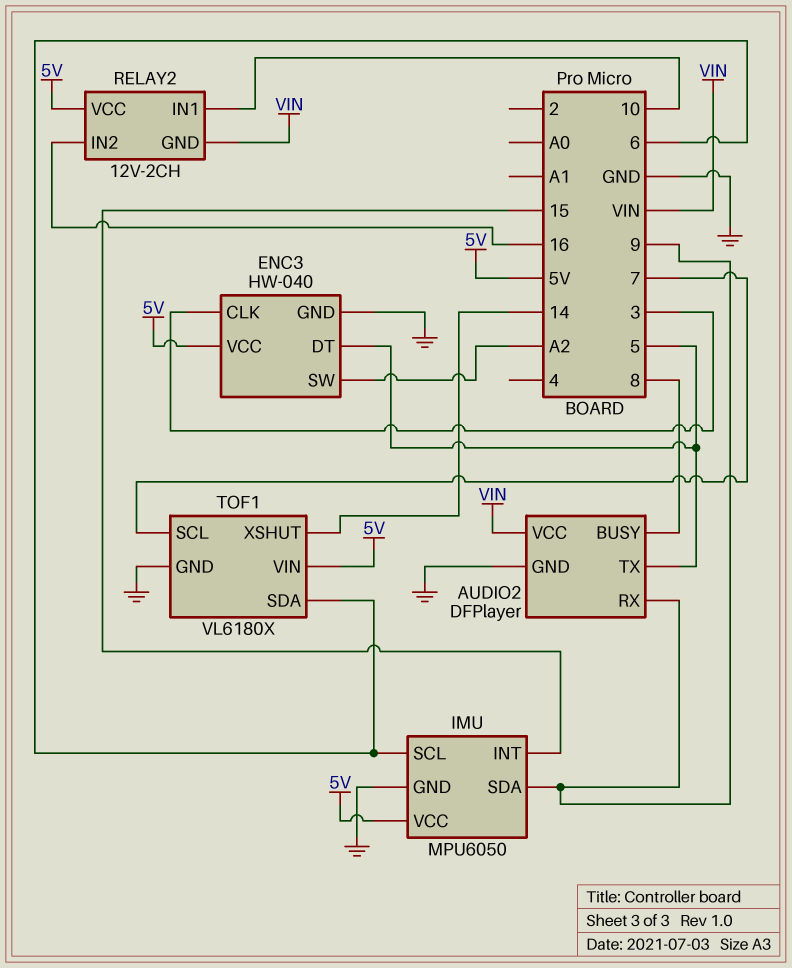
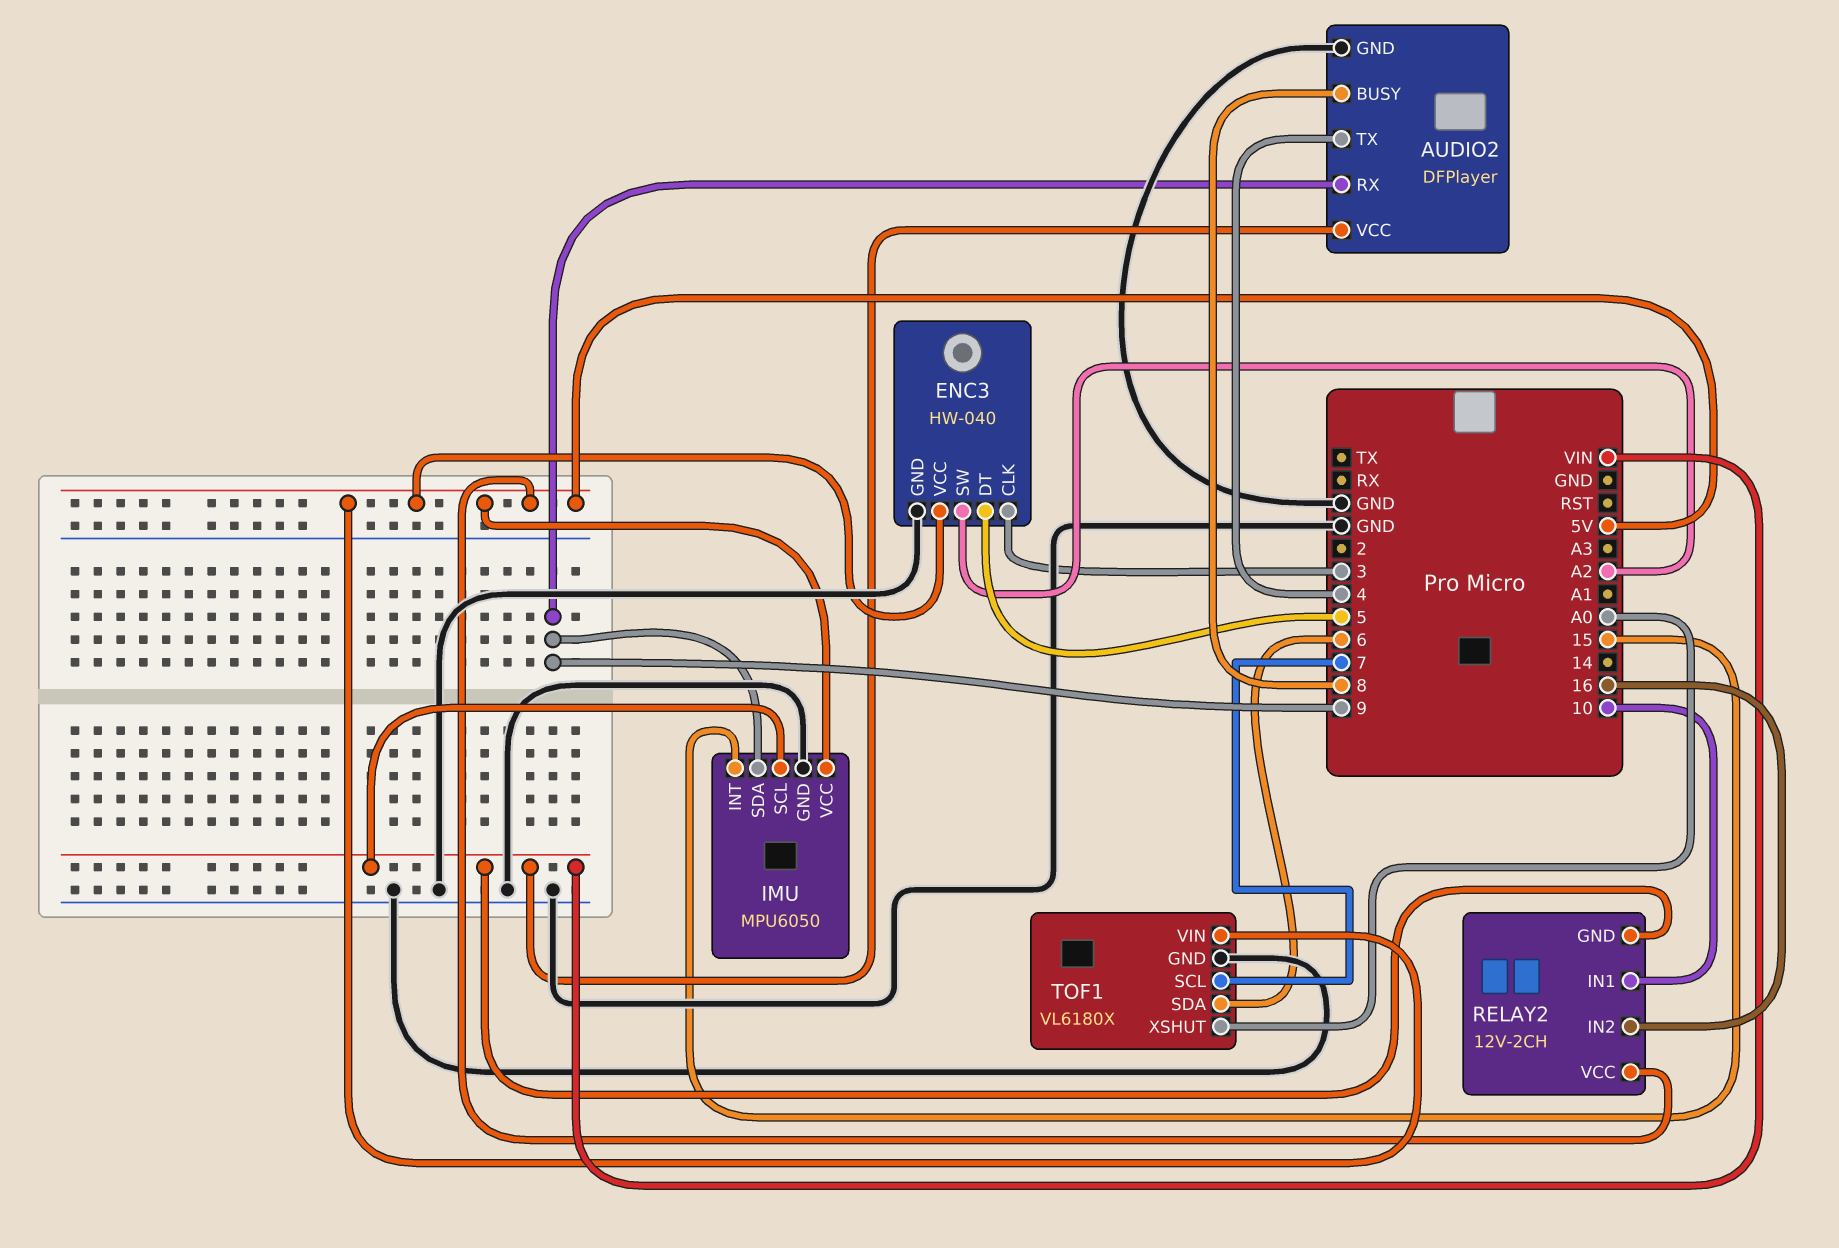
AUDIO2 pin TX: 5 -> 4
IMU pin SCL: 6 -> VIN
TOF1 pin XSHUT: 14 -> A0

